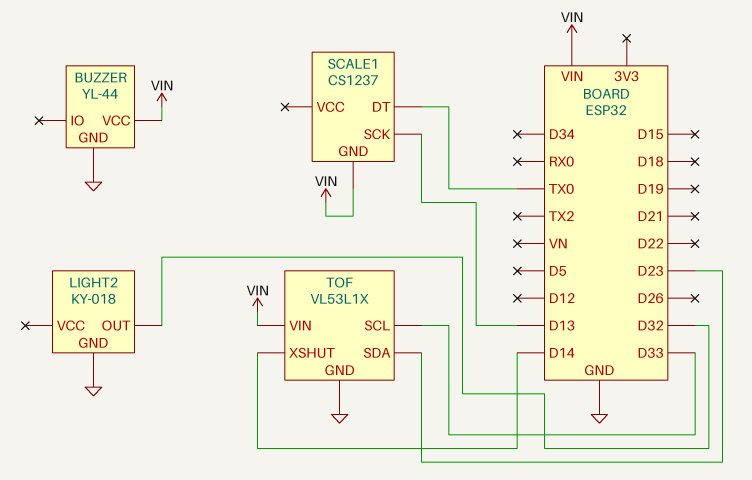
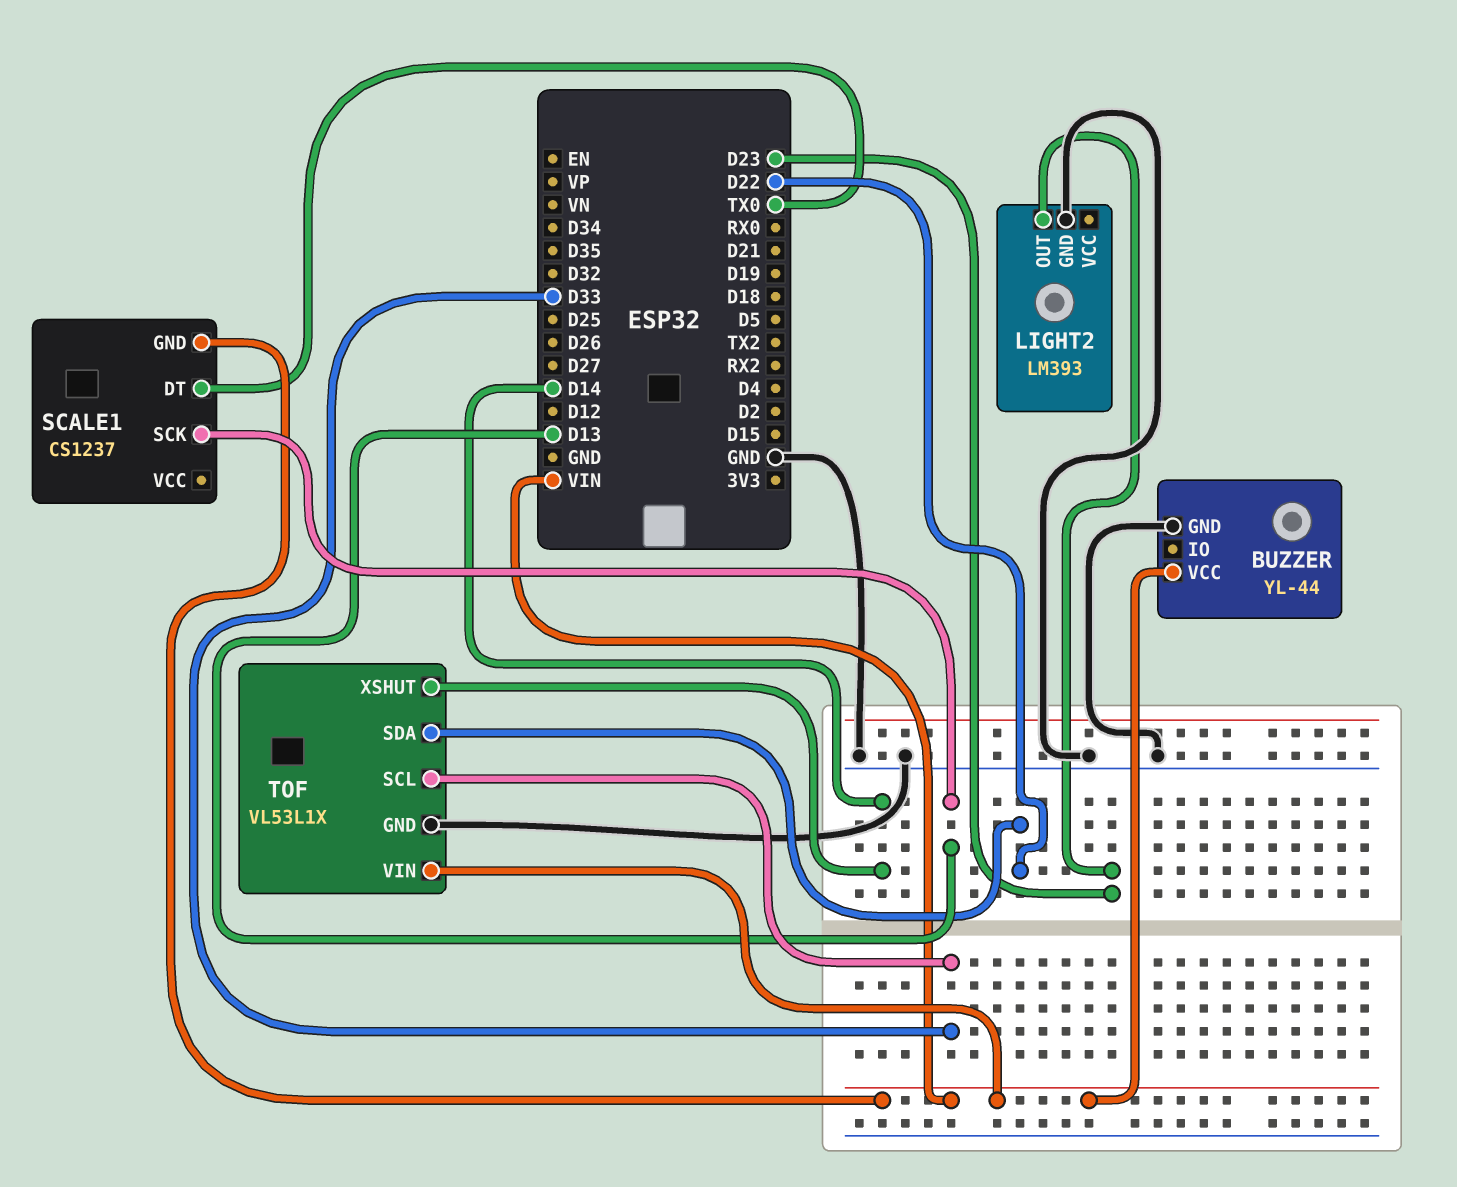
LIGHT2: KY-018 -> LM393
LIGHT2 pin OUT: D32 -> D23
TOF pin SDA: D23 -> D22

